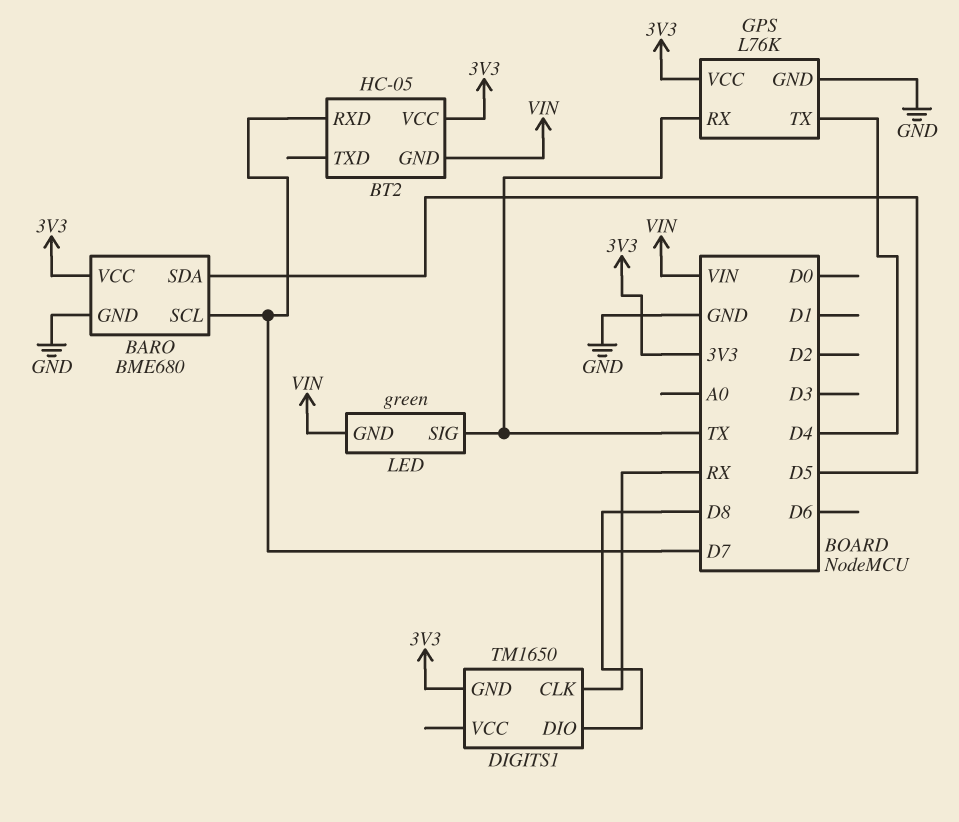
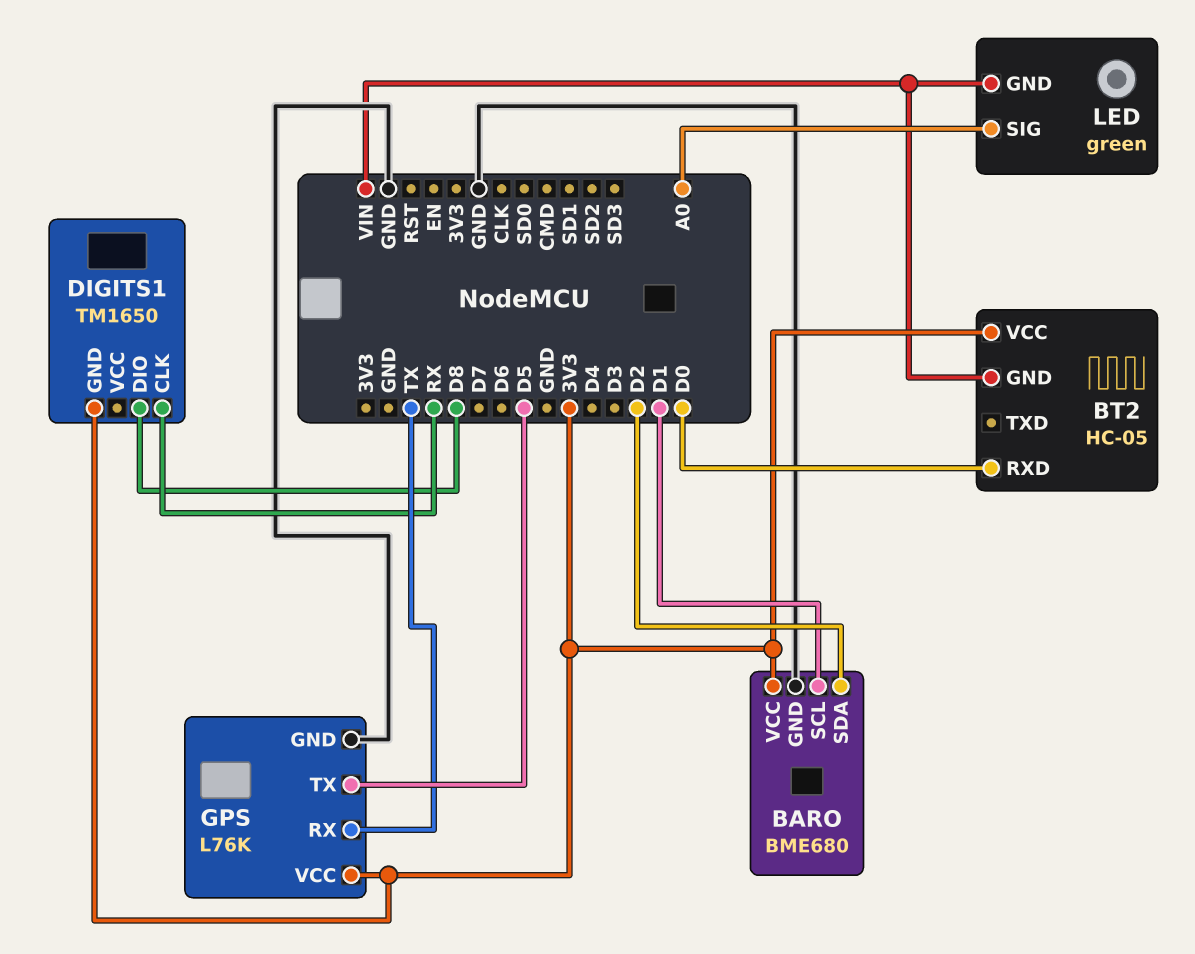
BARO pin SCL: D7 -> D1
BARO pin SDA: D5 -> D2
BT2 pin RXD: D7 -> D0
GPS pin TX: D4 -> D5
LED pin SIG: TX -> A0

